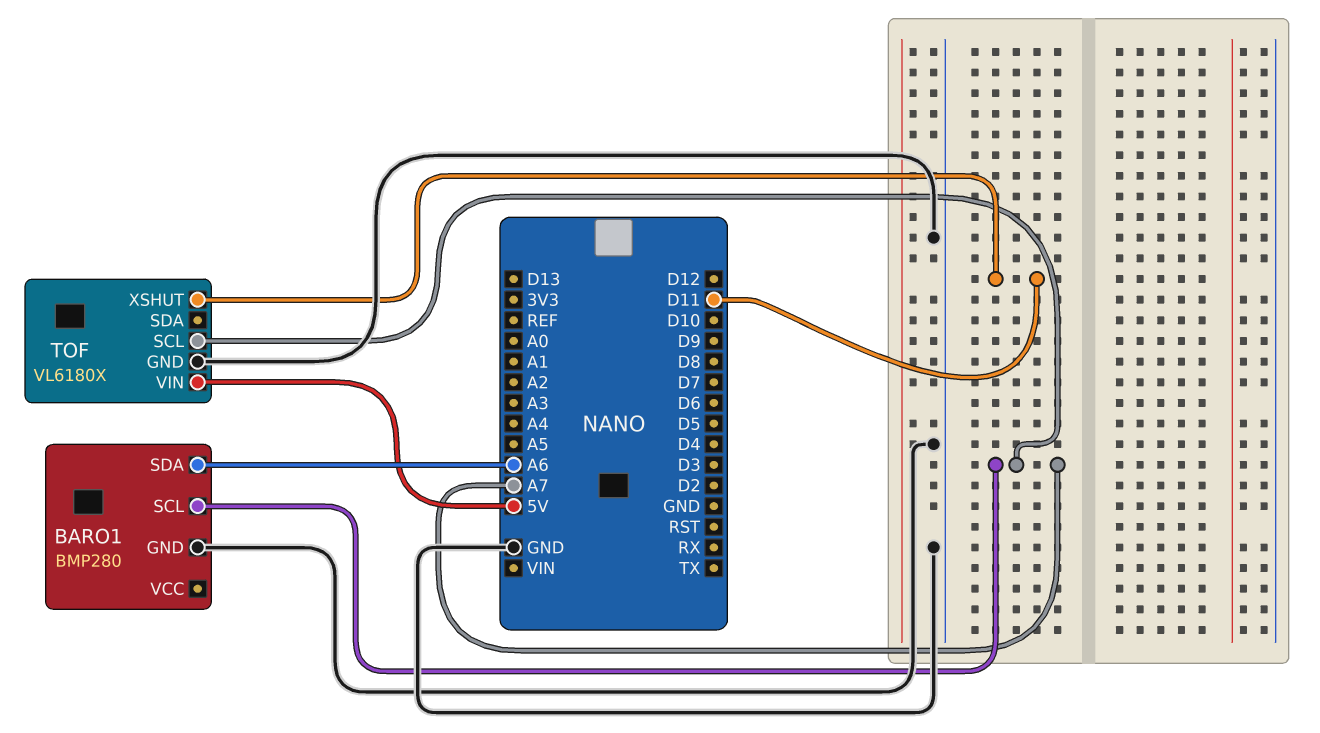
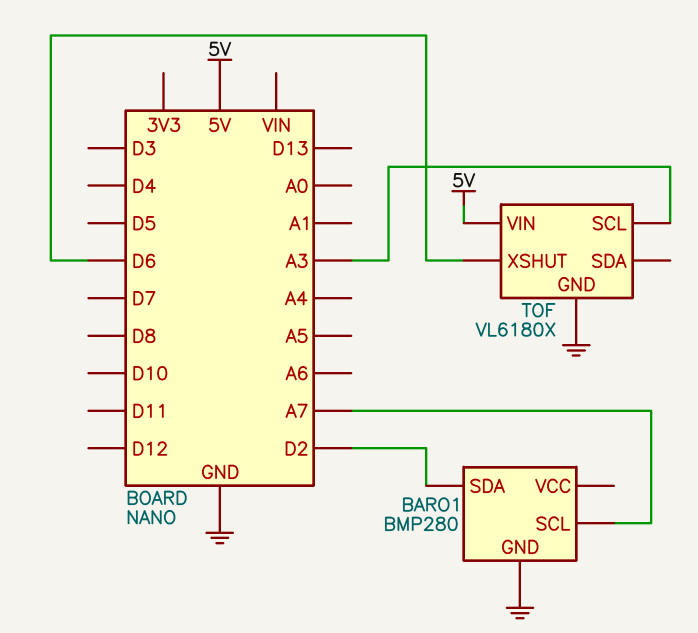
BARO1 pin SDA: A6 -> D2
TOF pin SCL: A7 -> A3
TOF pin XSHUT: D11 -> D6

